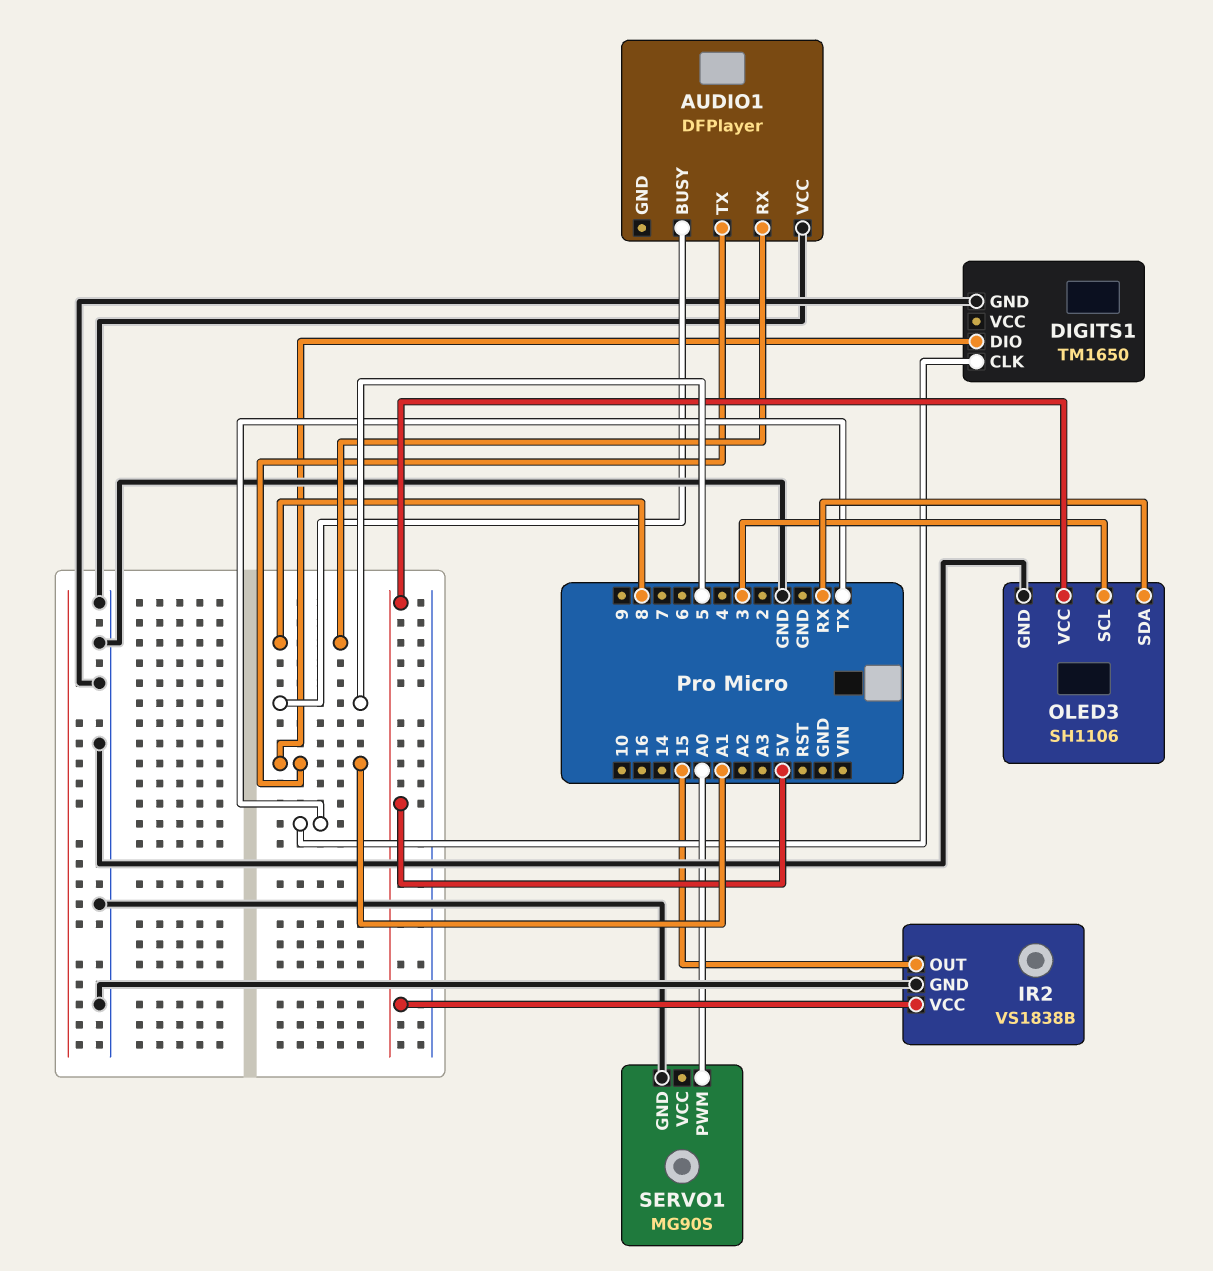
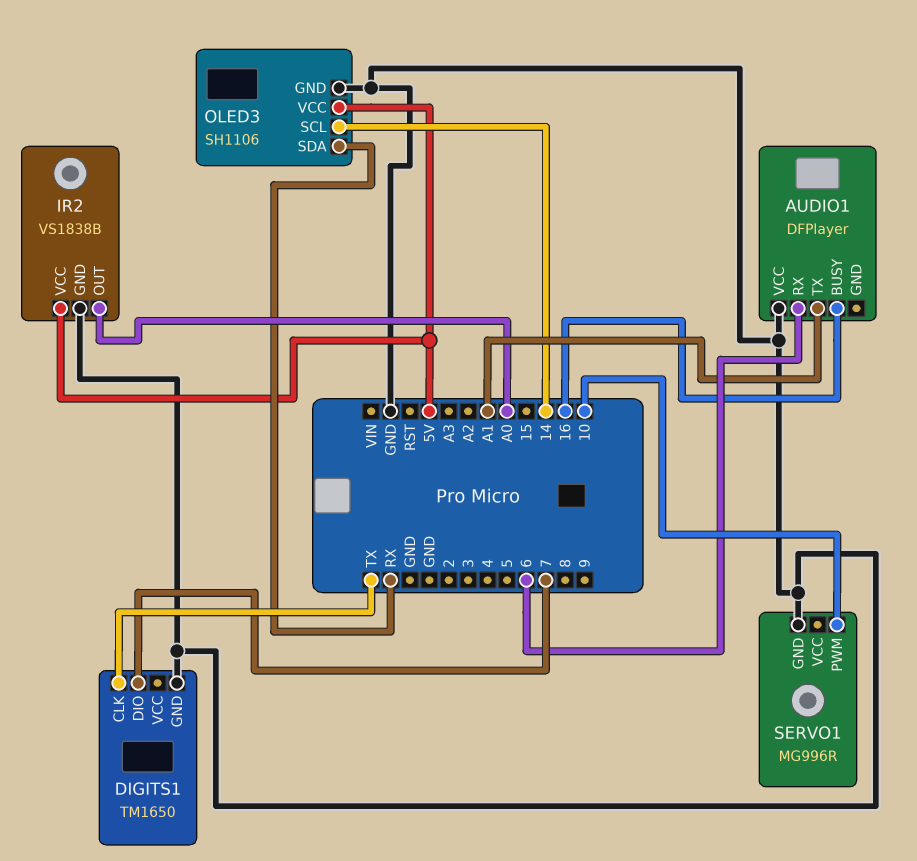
AUDIO1 pin BUSY: 5 -> 16
AUDIO1 pin RX: 8 -> 6
DIGITS1 pin DIO: A1 -> 7
IR2 pin OUT: 15 -> A0
OLED3 pin SCL: 3 -> 14
SERVO1: MG90S -> MG996R
SERVO1 pin PWM: A0 -> 10

